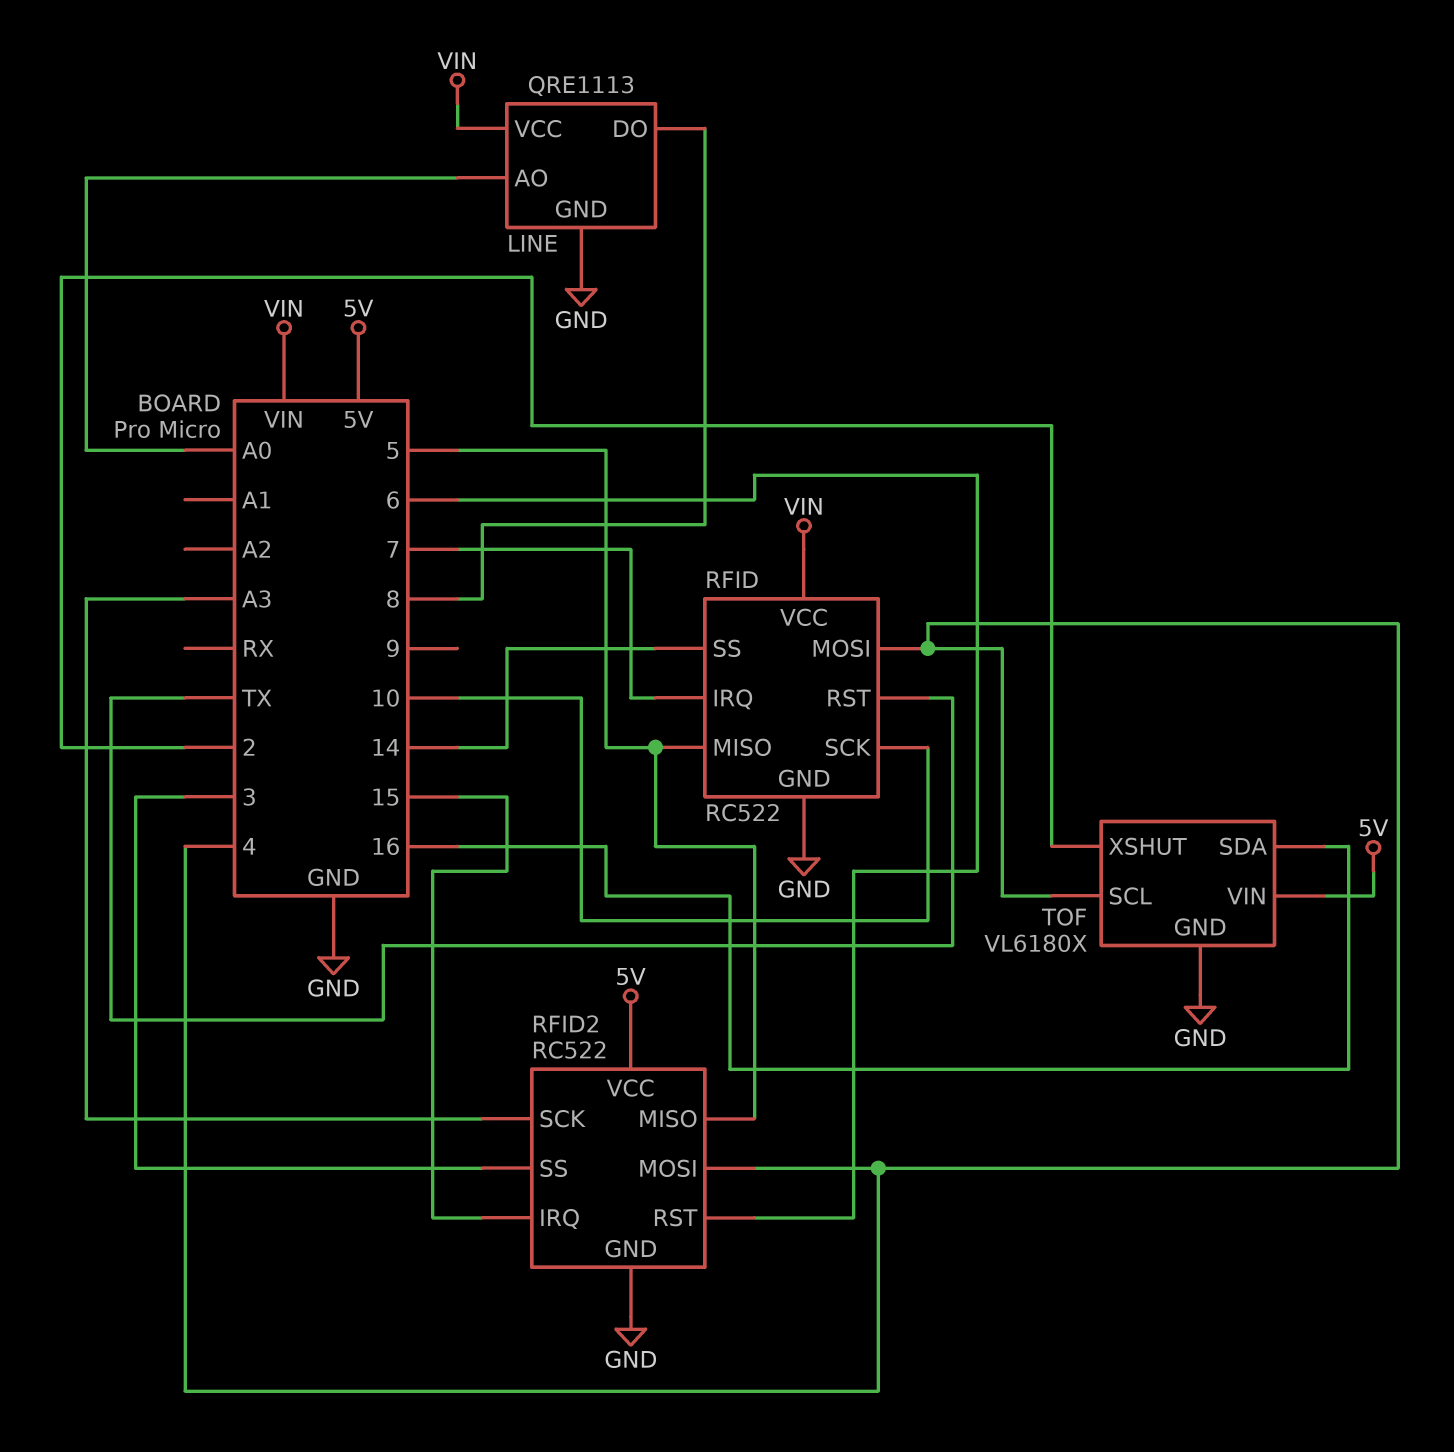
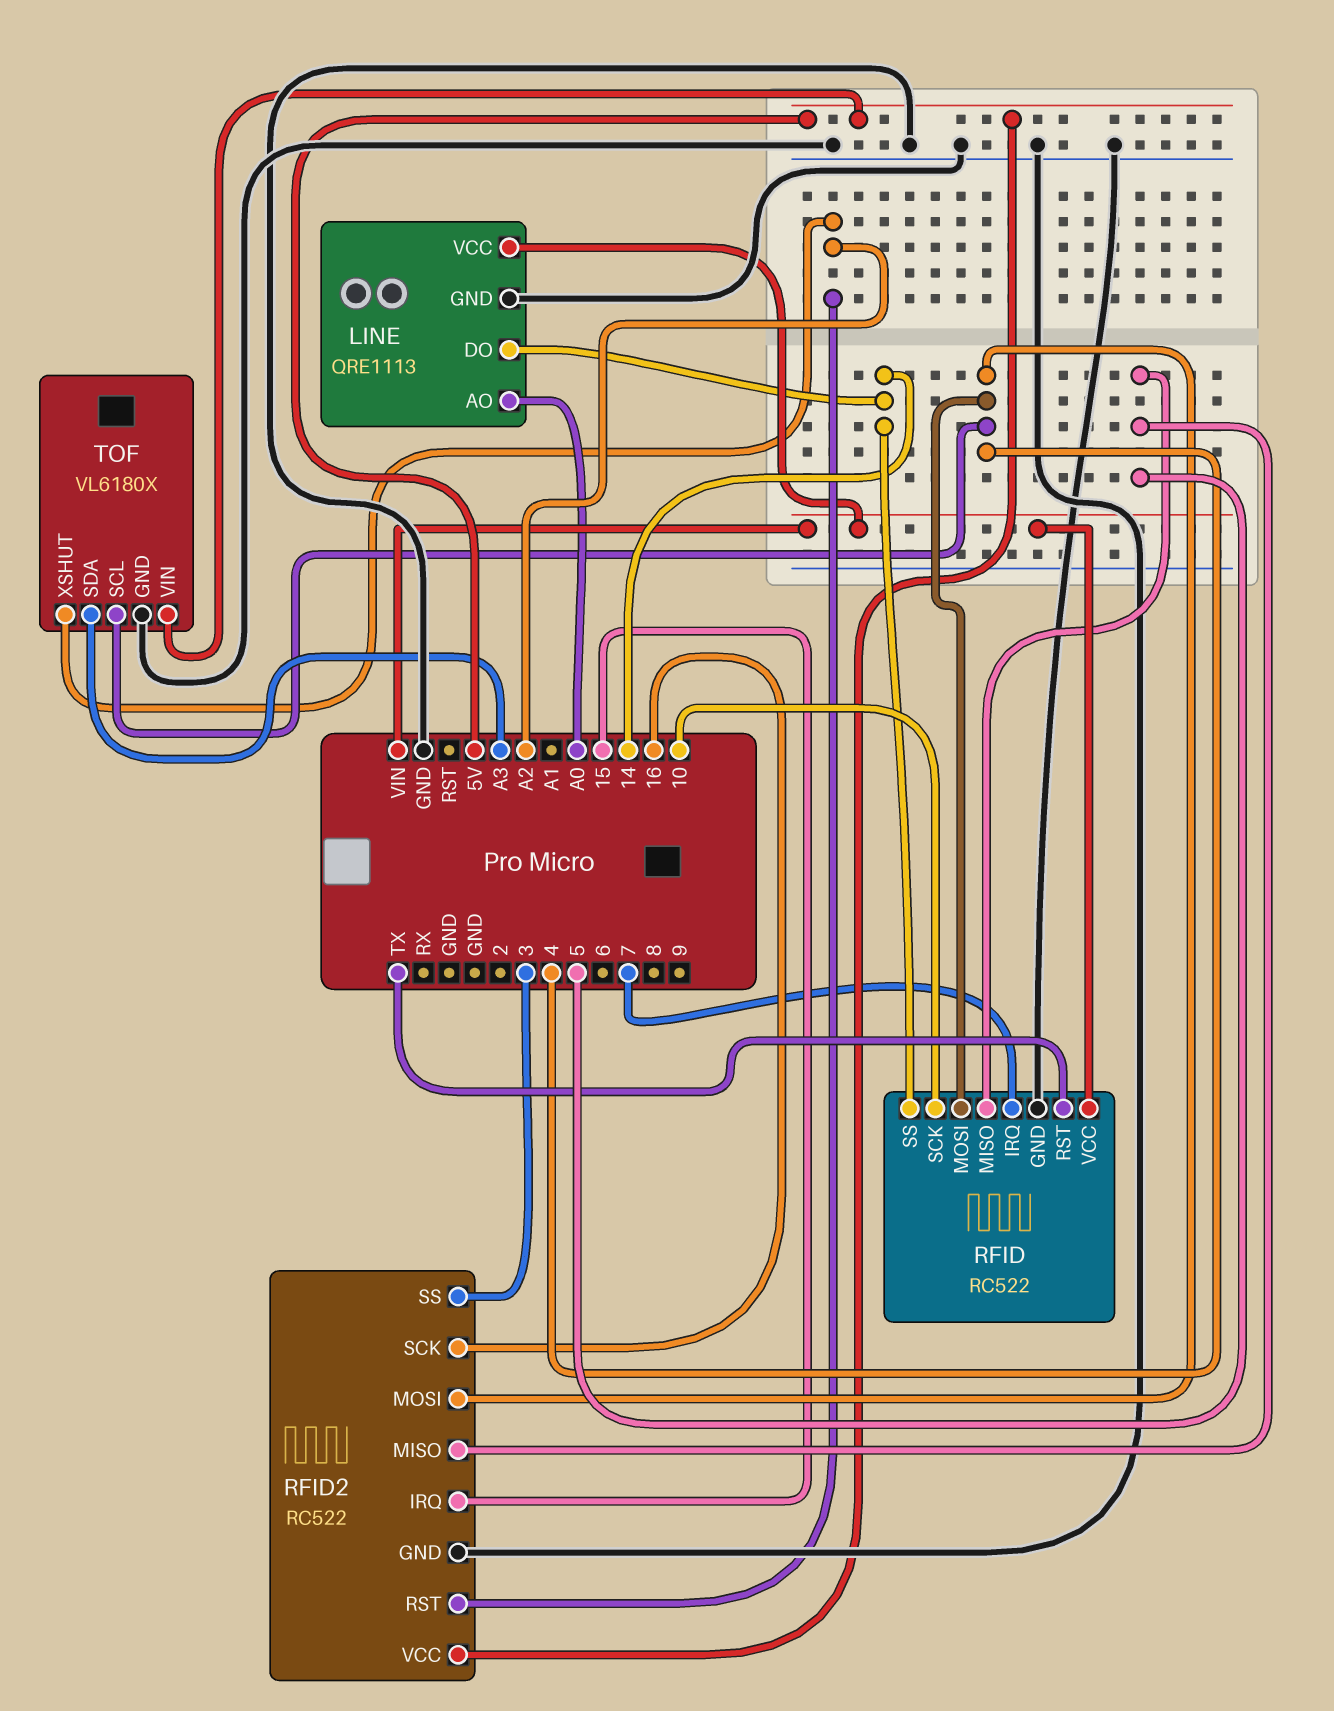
LINE pin DO: 8 -> 14
RFID2 pin RST: 6 -> A2
RFID2 pin SCK: A3 -> 16
TOF pin SDA: 16 -> A3
TOF pin XSHUT: 2 -> A2

